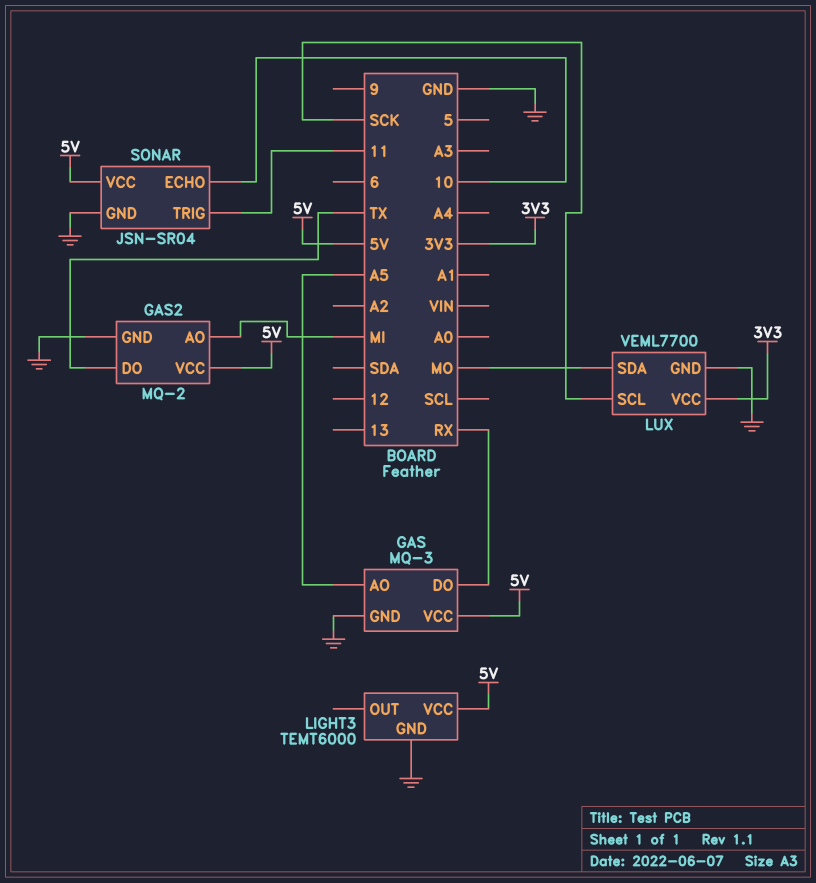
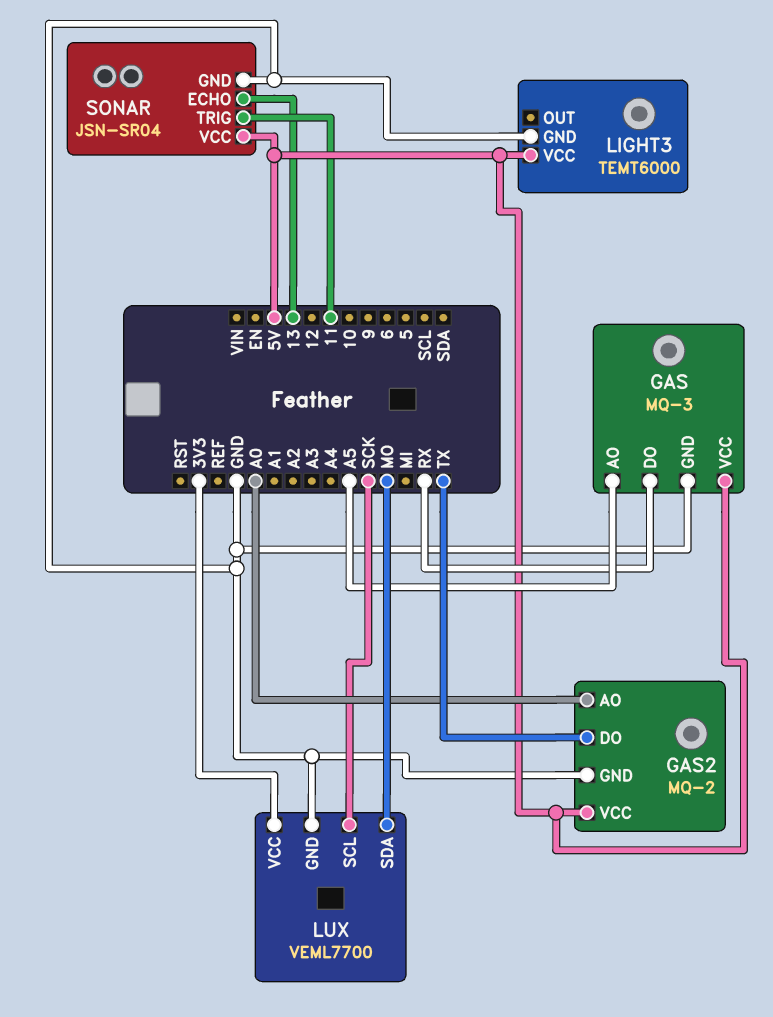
GAS2 pin AO: MI -> A0
SONAR pin ECHO: 10 -> 13

